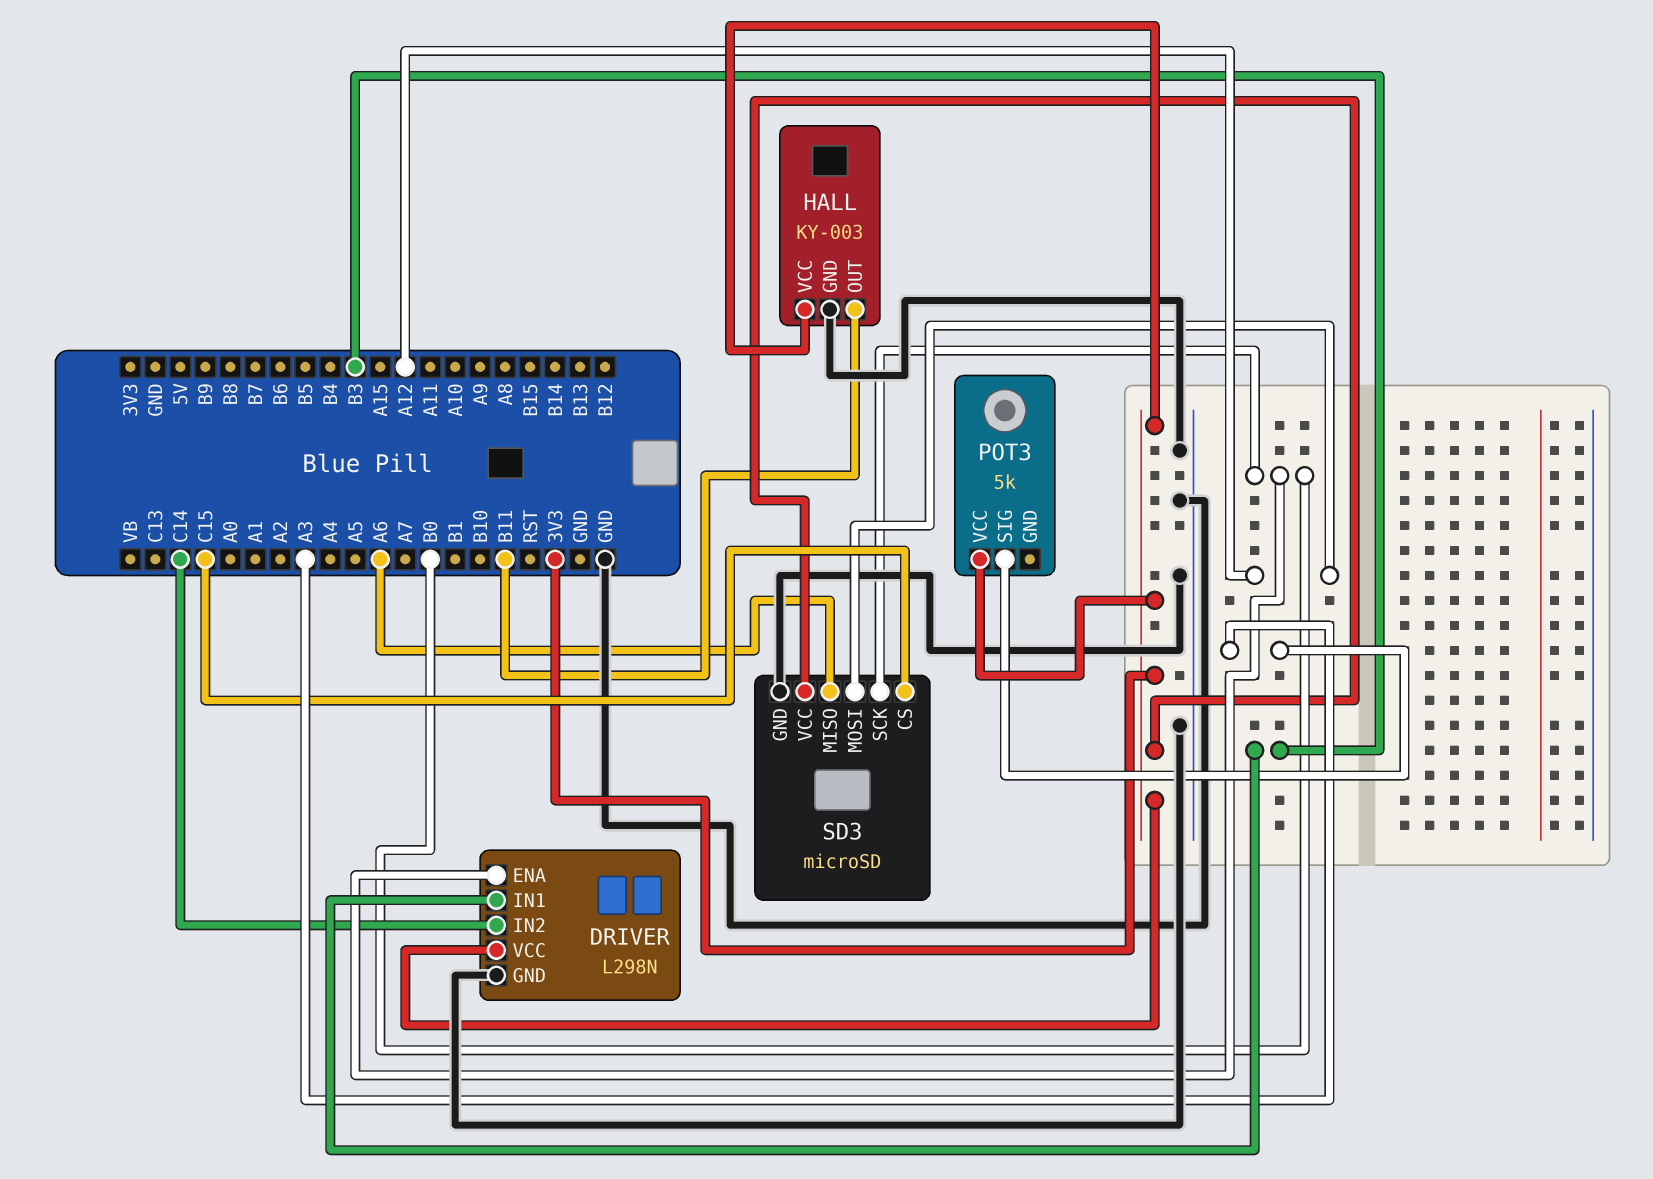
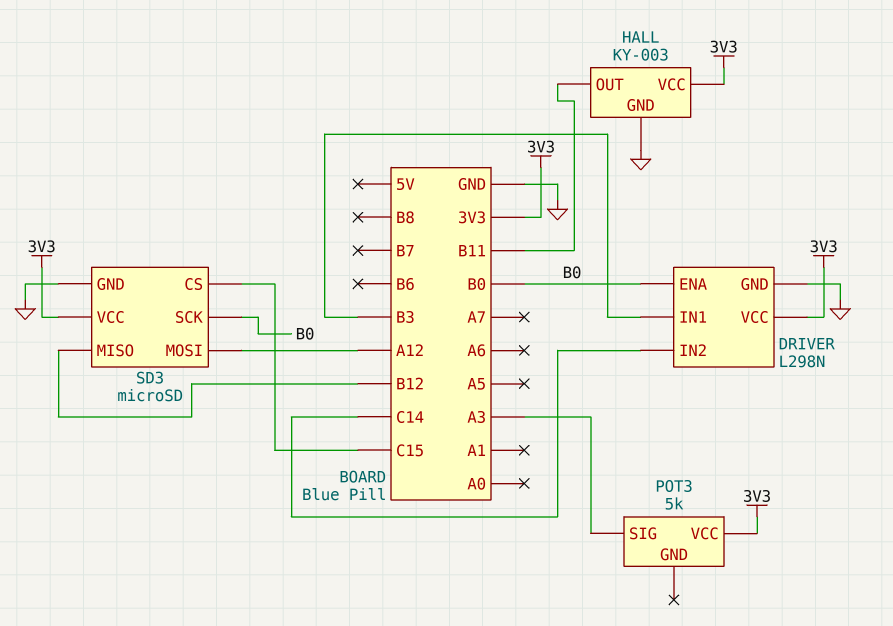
SD3 pin MISO: A6 -> B12

